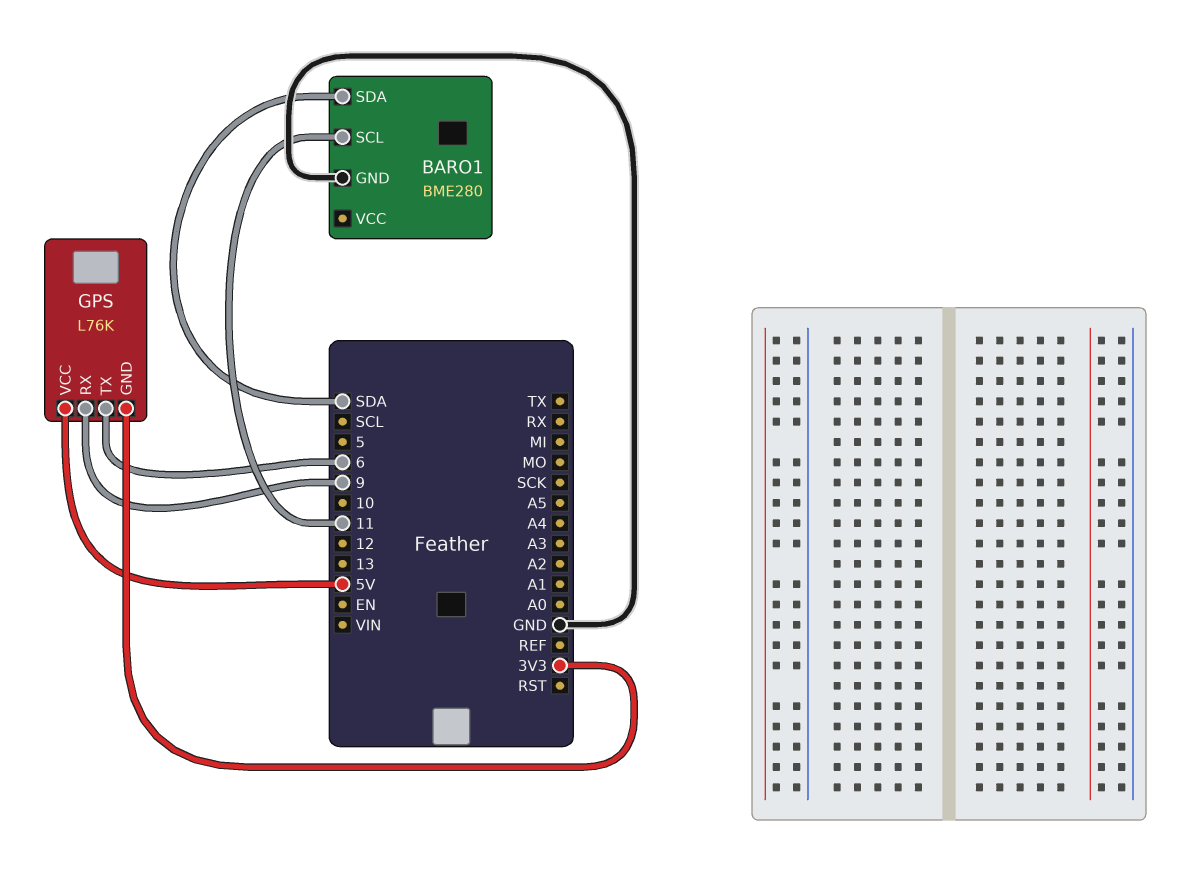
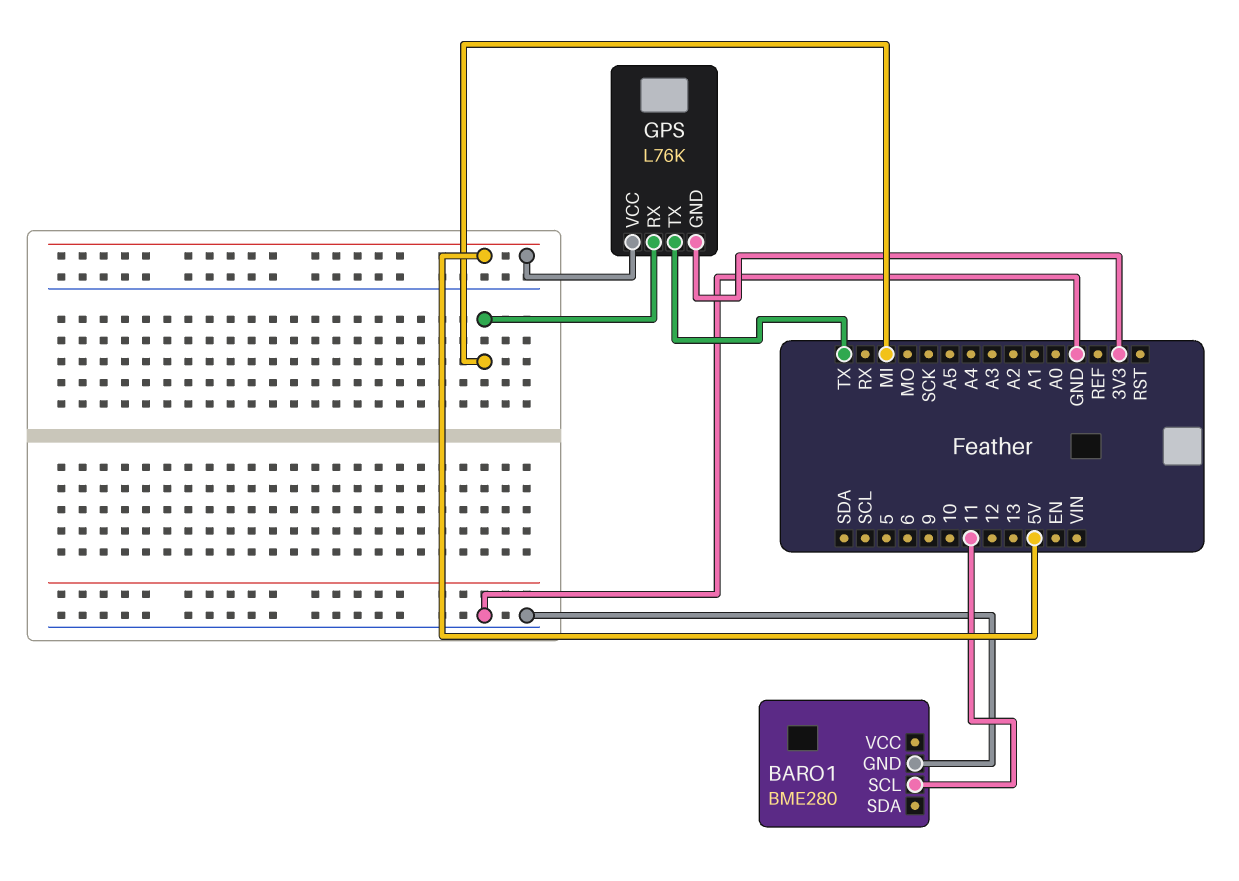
BARO1 pin SDA: SDA -> none
GPS pin RX: 9 -> MI
GPS pin TX: 6 -> TX

